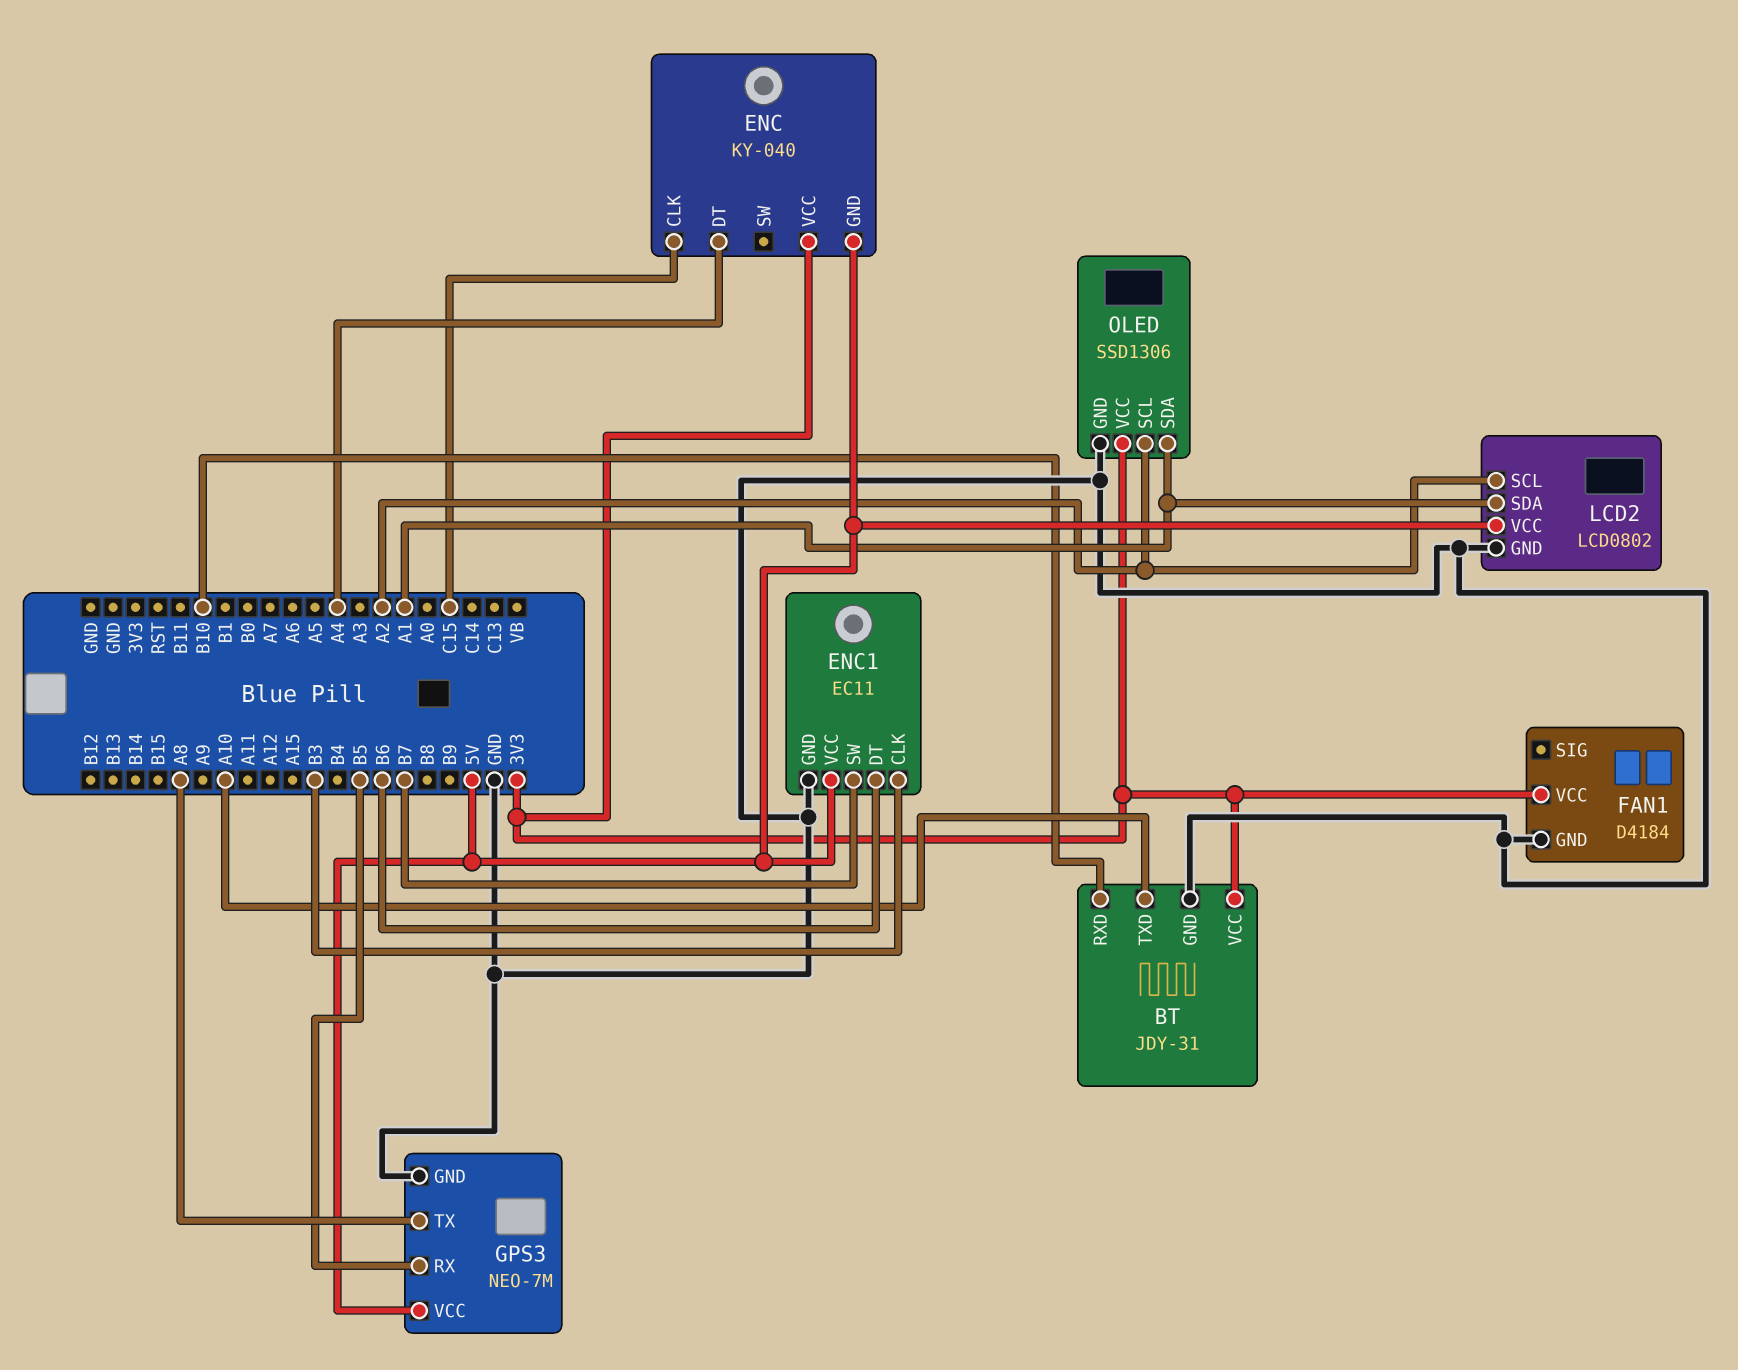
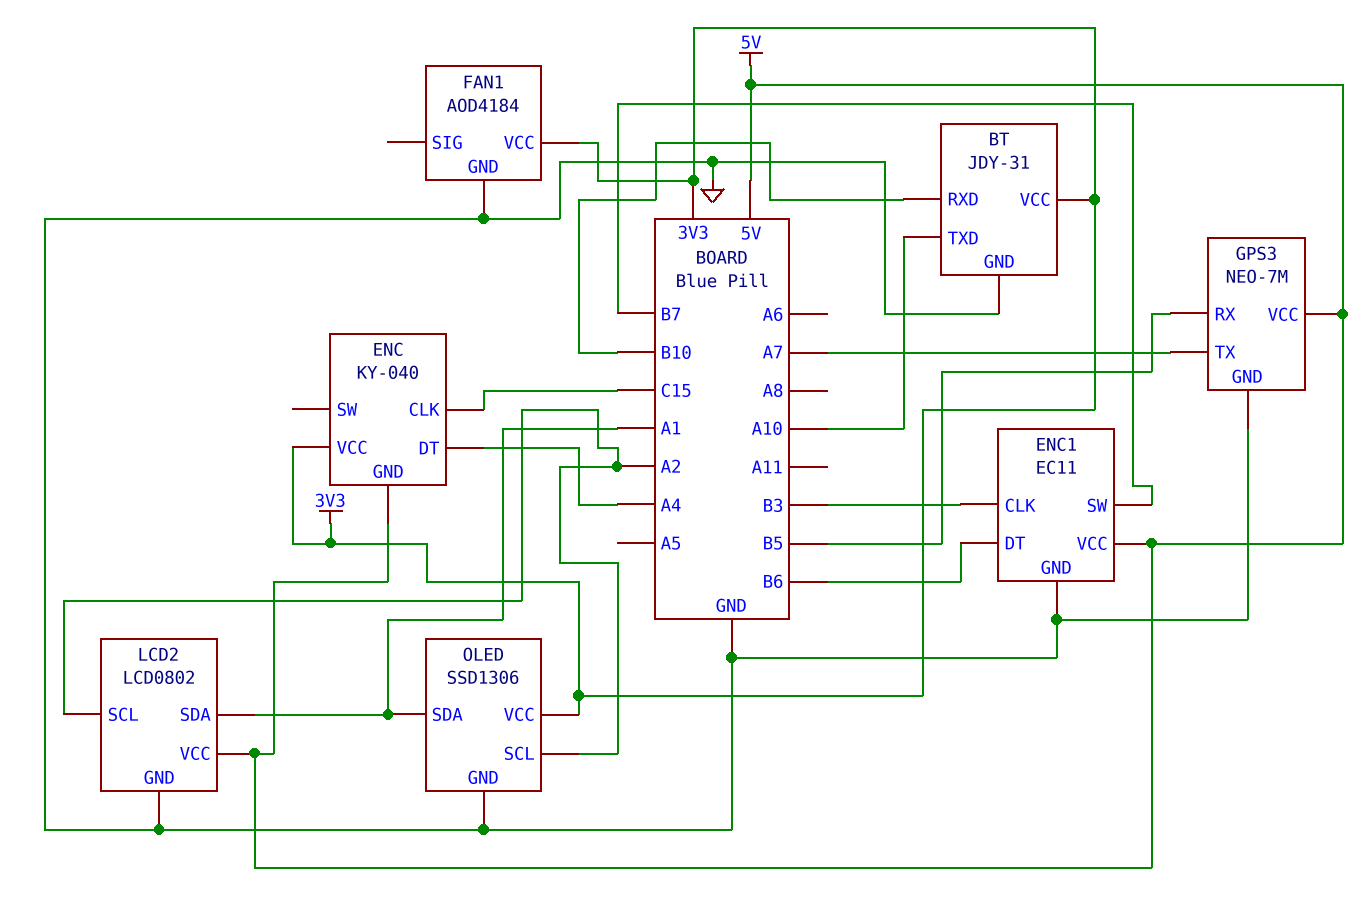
FAN1: D4184 -> AOD4184
GPS3 pin TX: A8 -> A7

